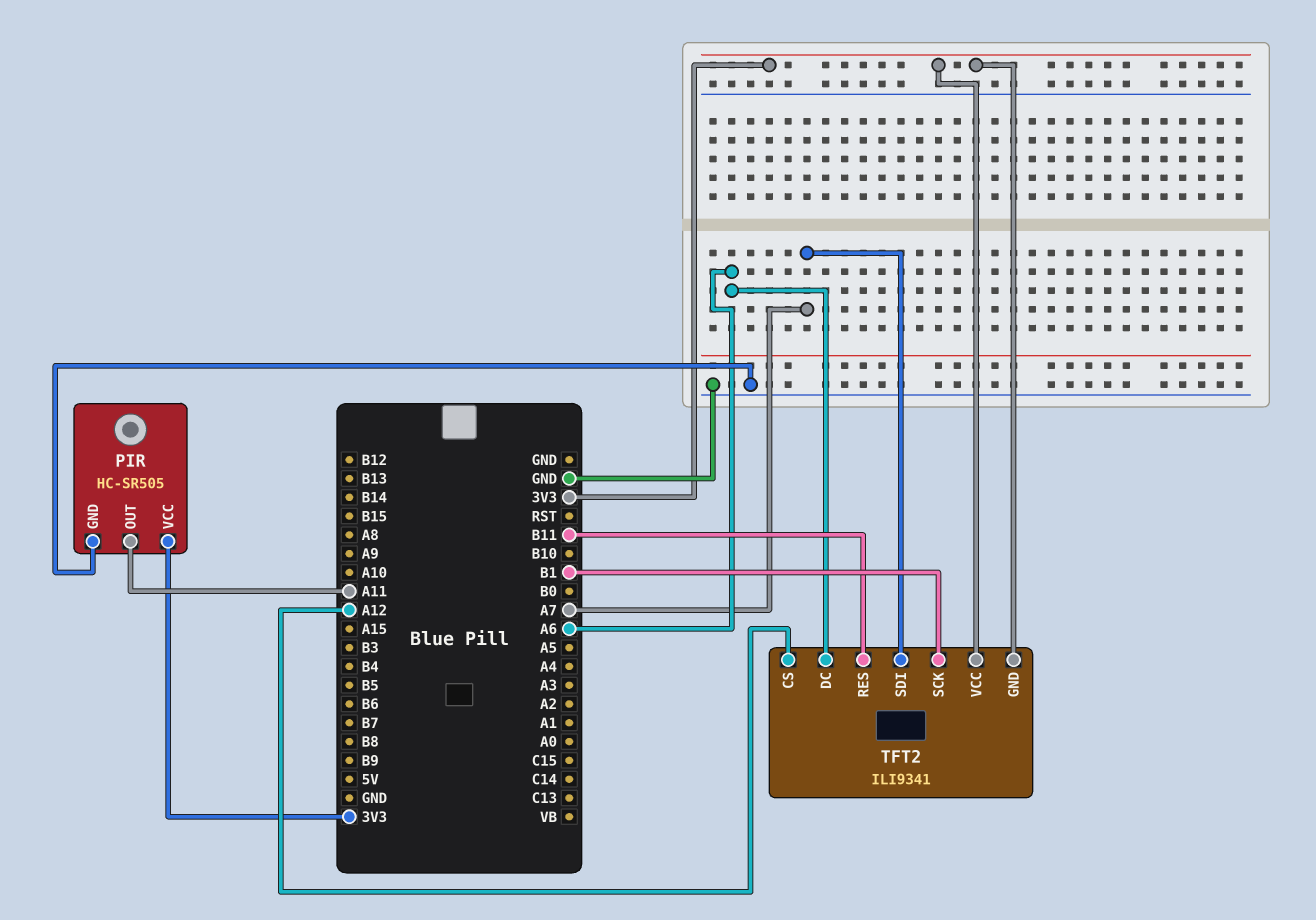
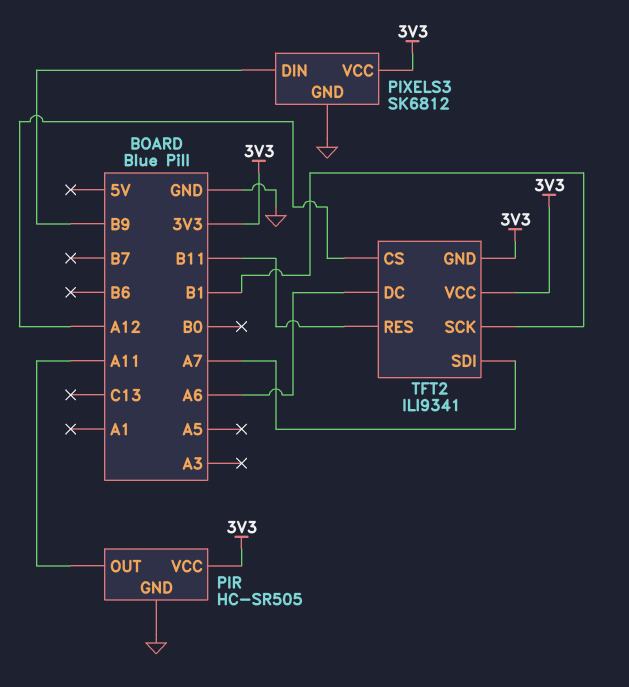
PIXELS3: none -> SK6812
PIXELS3 pin DIN: none -> B9
PIXELS3 pin GND: none -> GND
PIXELS3 pin VCC: none -> 3V3

